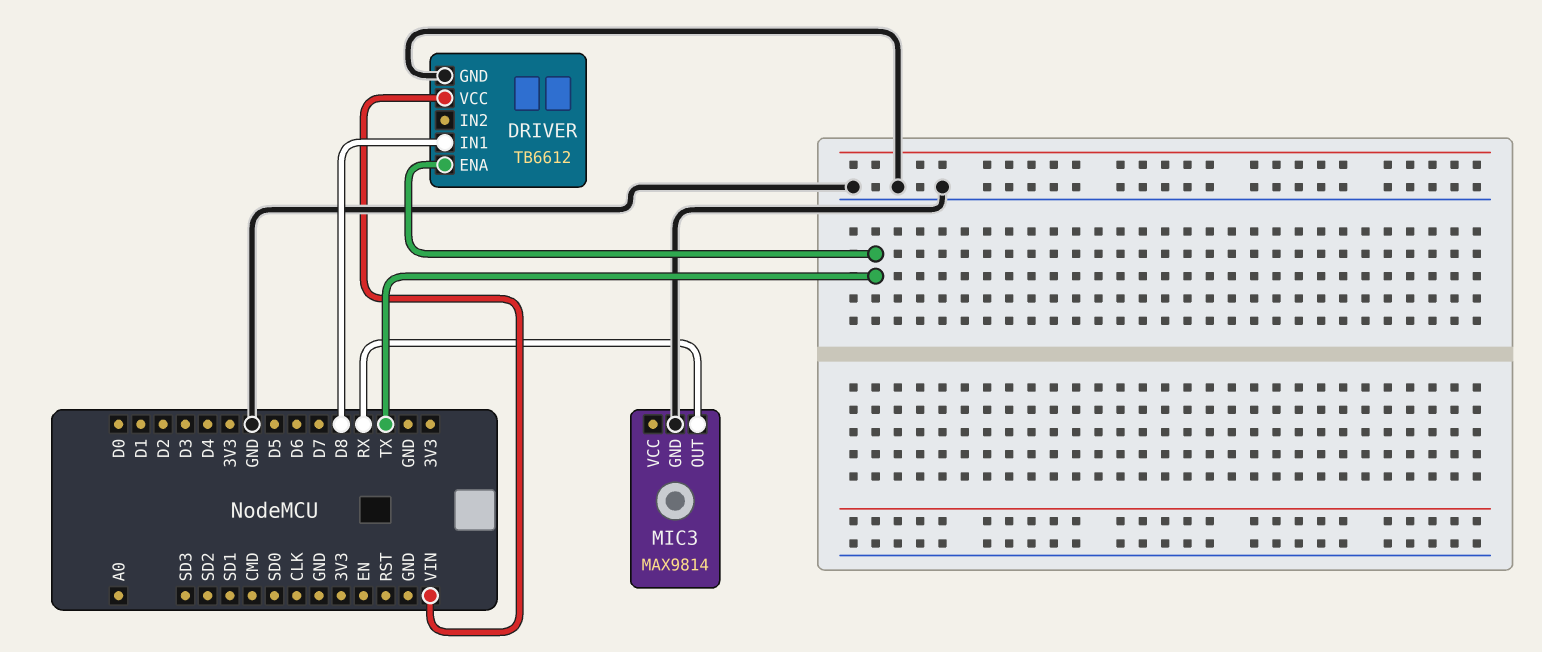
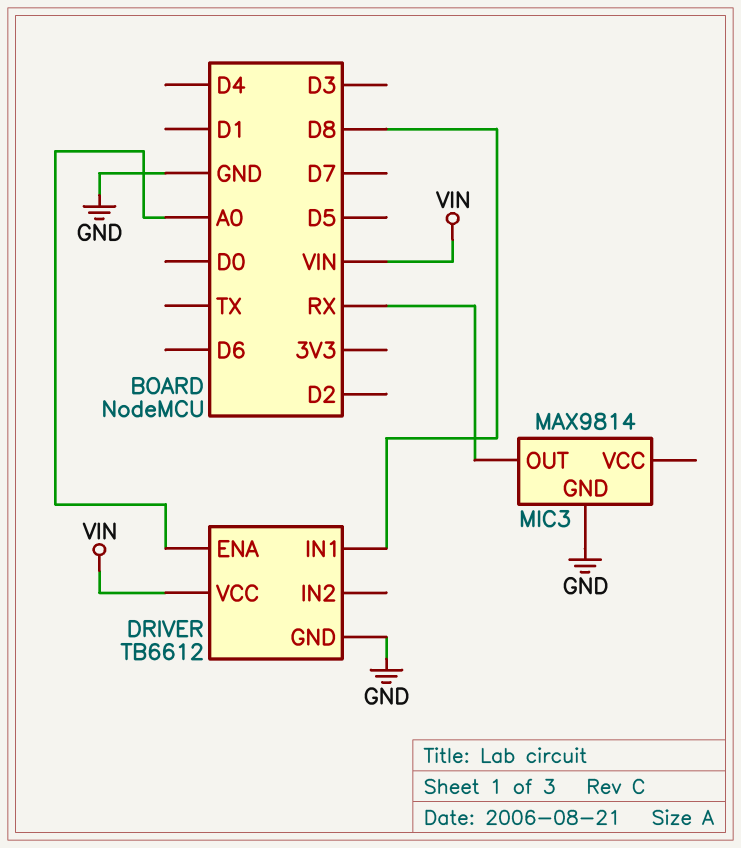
DRIVER pin ENA: TX -> A0

